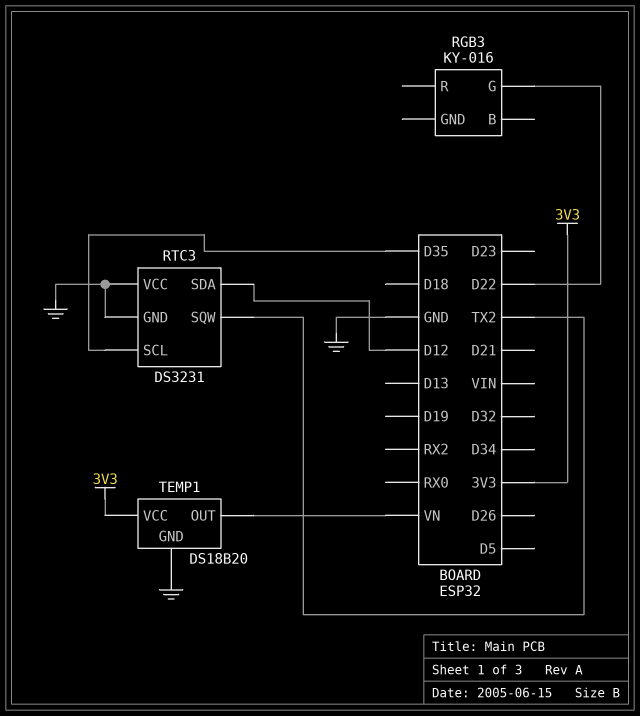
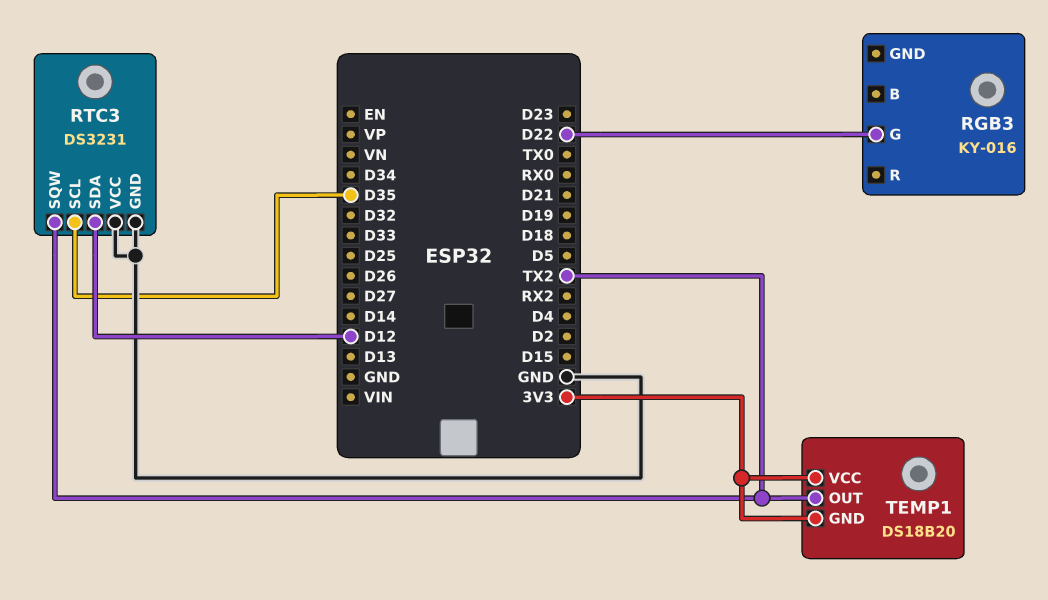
TEMP1 pin GND: GND -> 3V3
TEMP1 pin OUT: VN -> TX2

